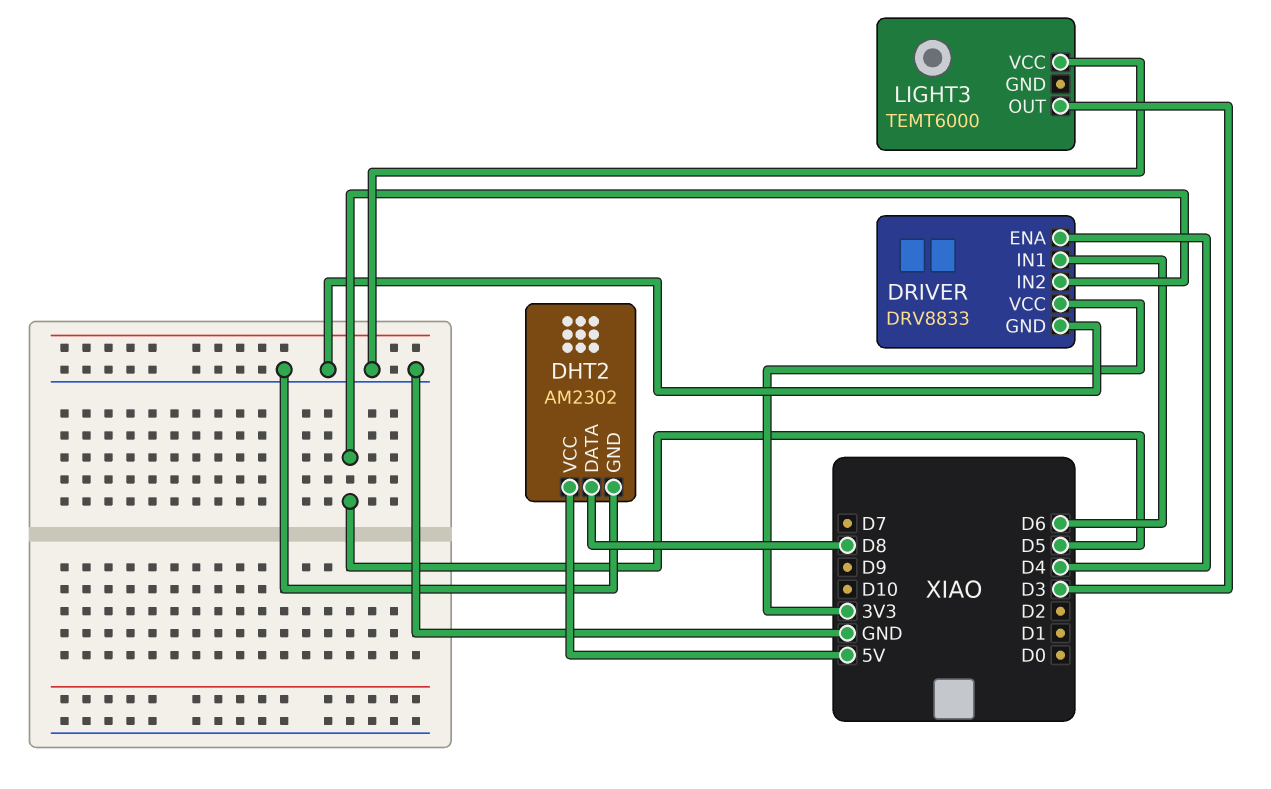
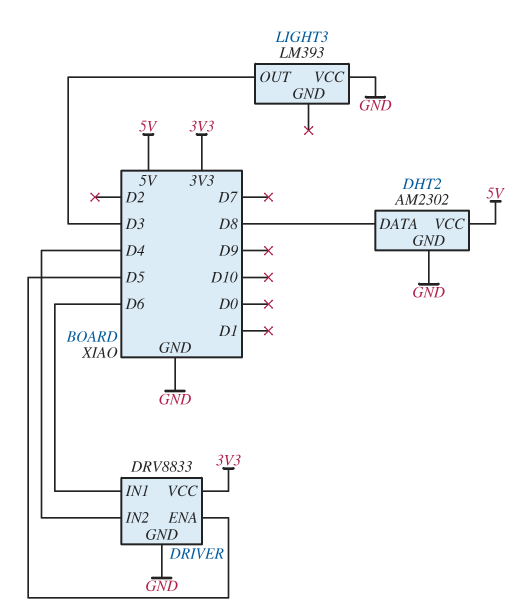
DRIVER pin ENA: D4 -> D5
DRIVER pin IN2: D5 -> D4
LIGHT3: TEMT6000 -> LM393

